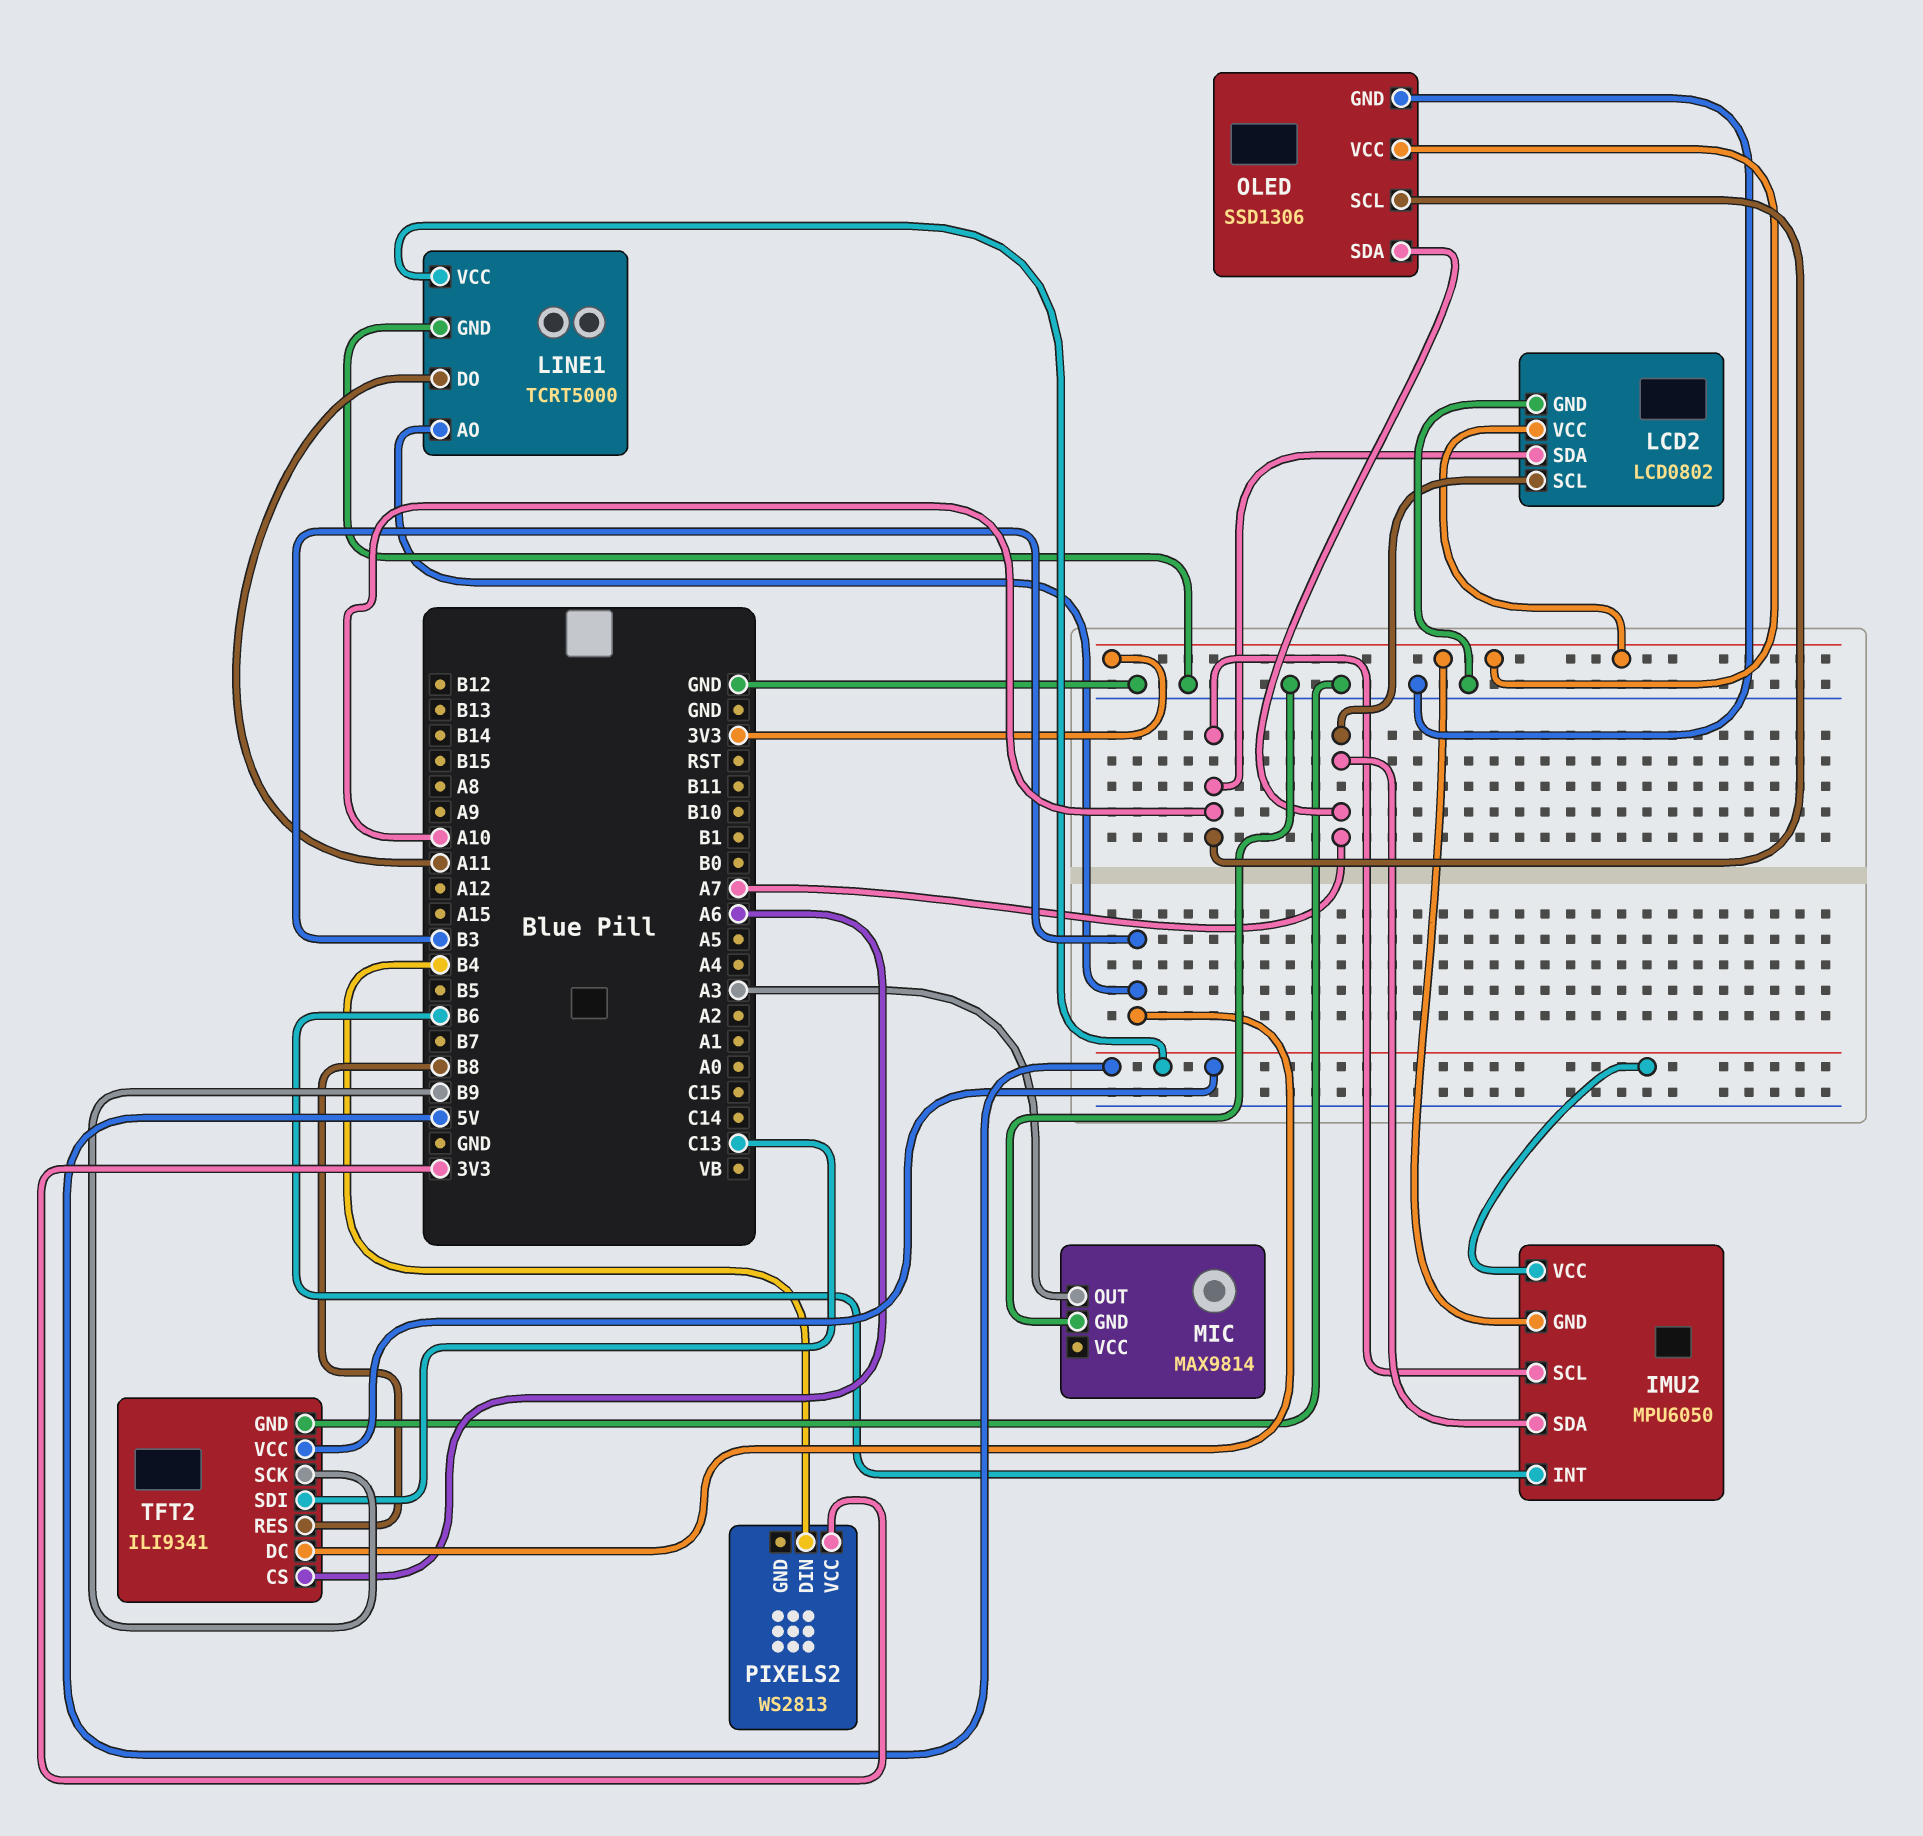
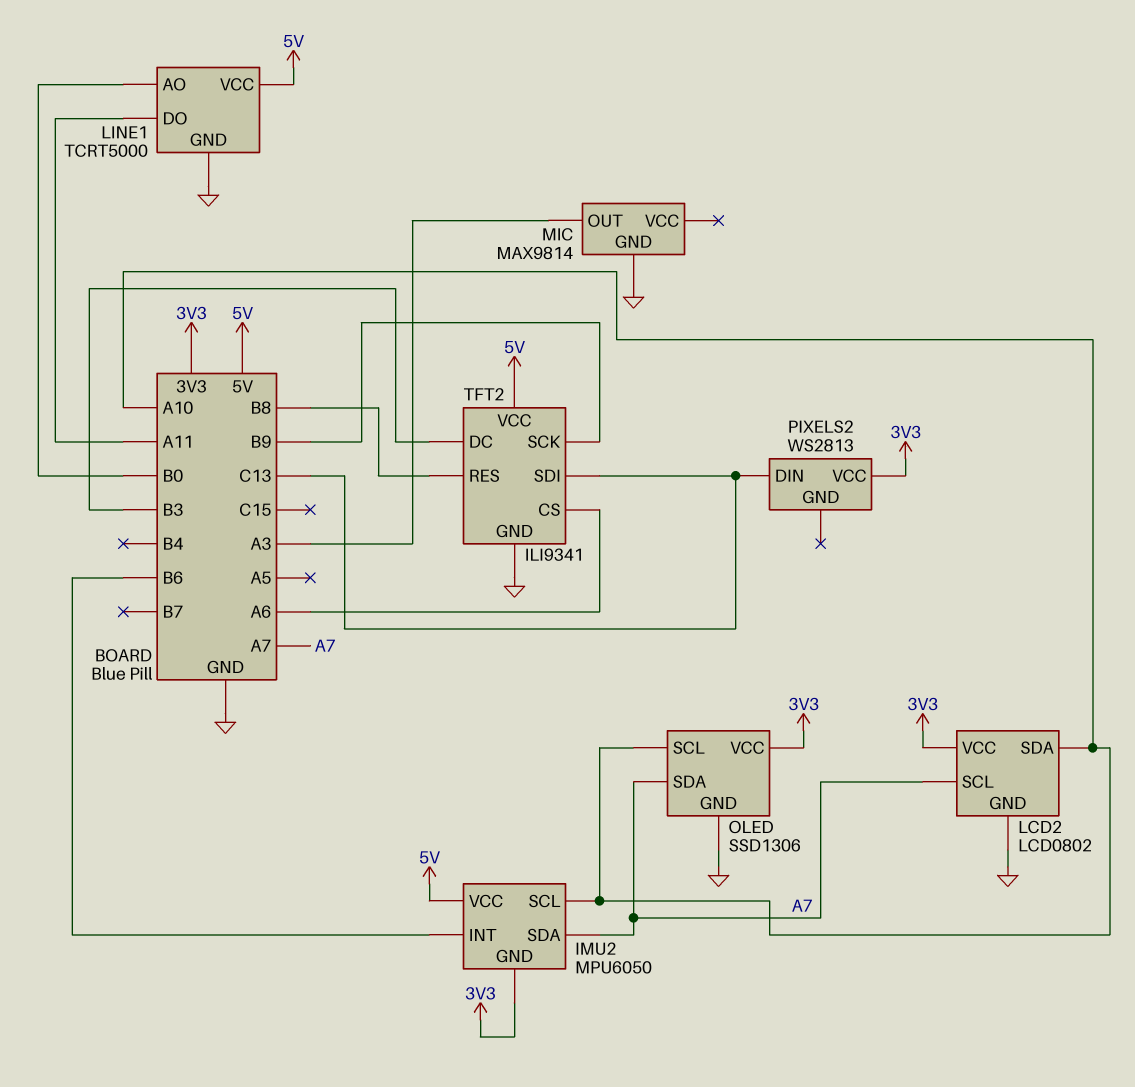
LINE1 pin AO: B3 -> B0
PIXELS2 pin DIN: B4 -> C13

